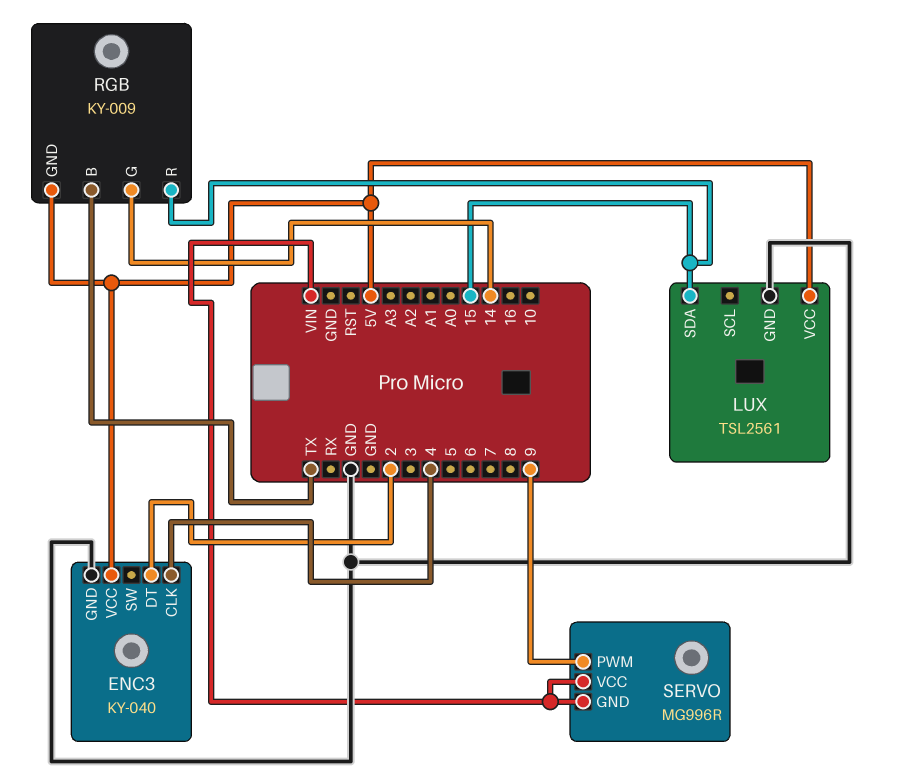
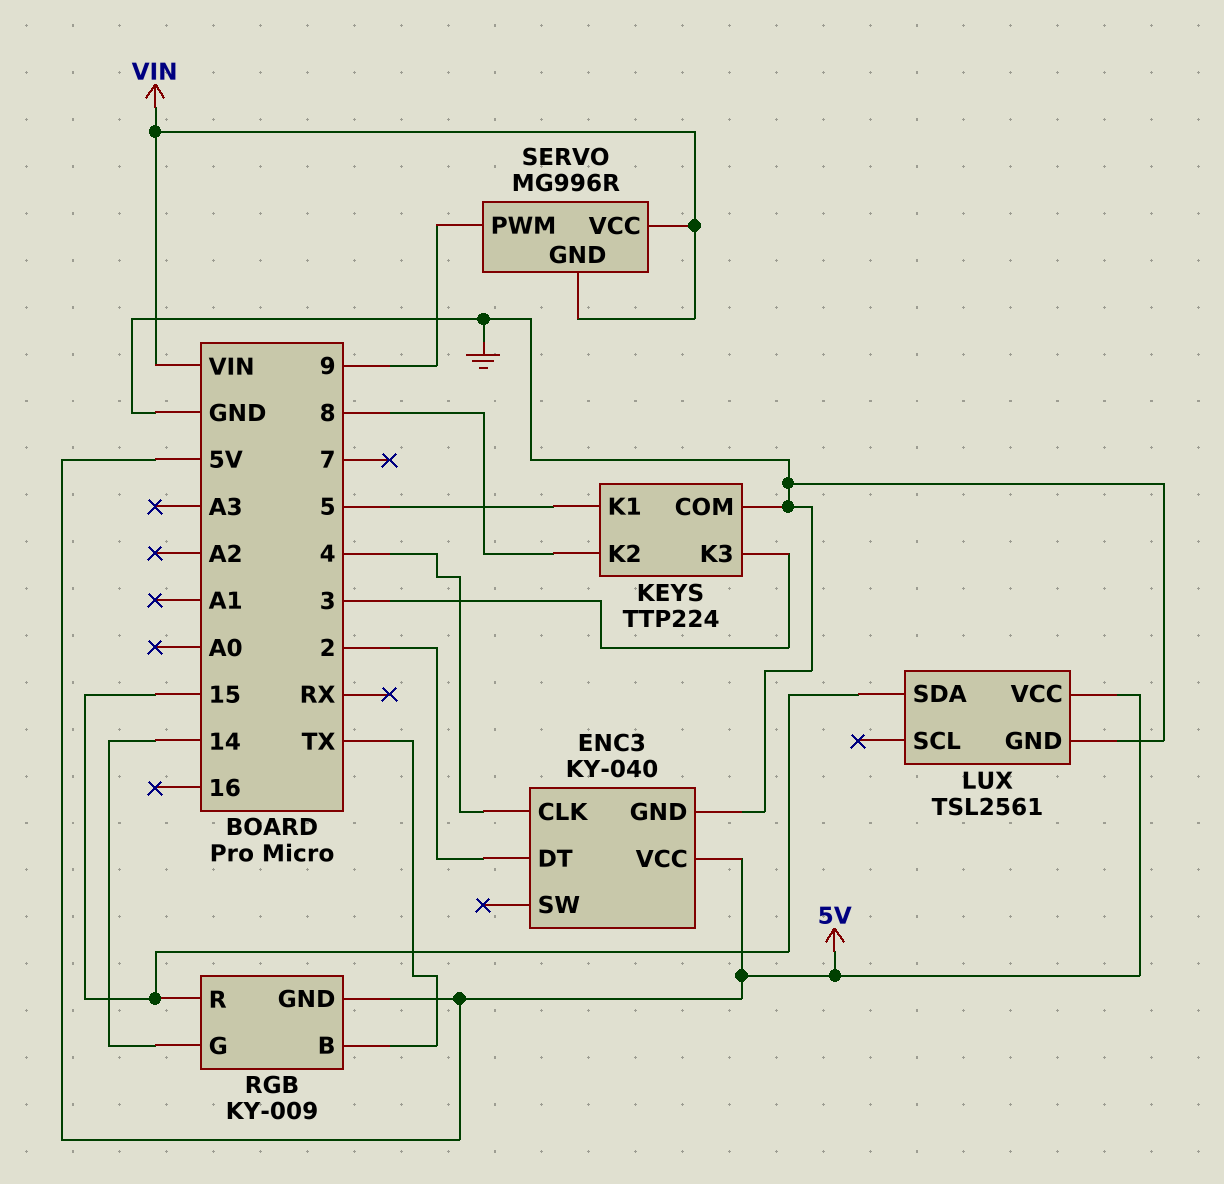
KEYS: none -> TTP224
KEYS pin COM: none -> GND
KEYS pin K1: none -> 5
KEYS pin K2: none -> 8
KEYS pin K3: none -> 3

